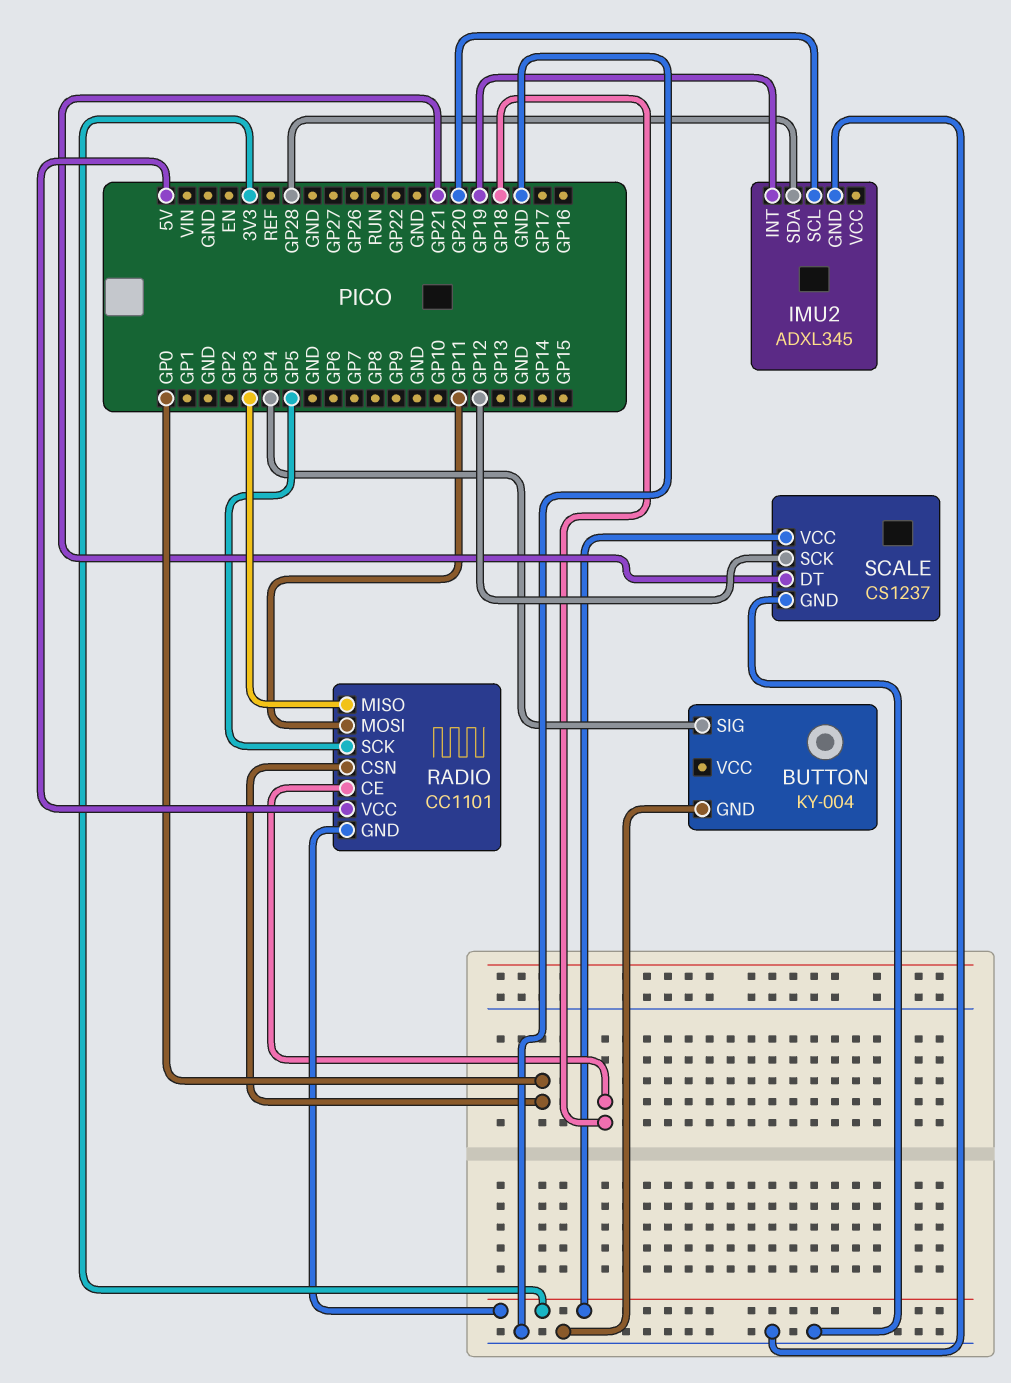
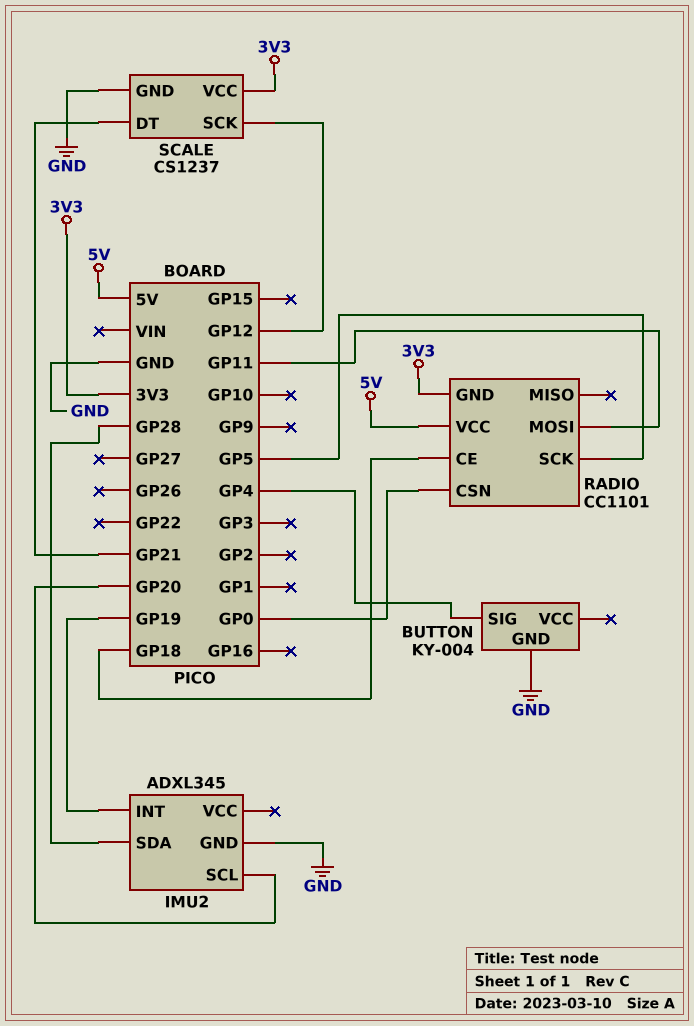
RADIO pin MISO: GP3 -> none

